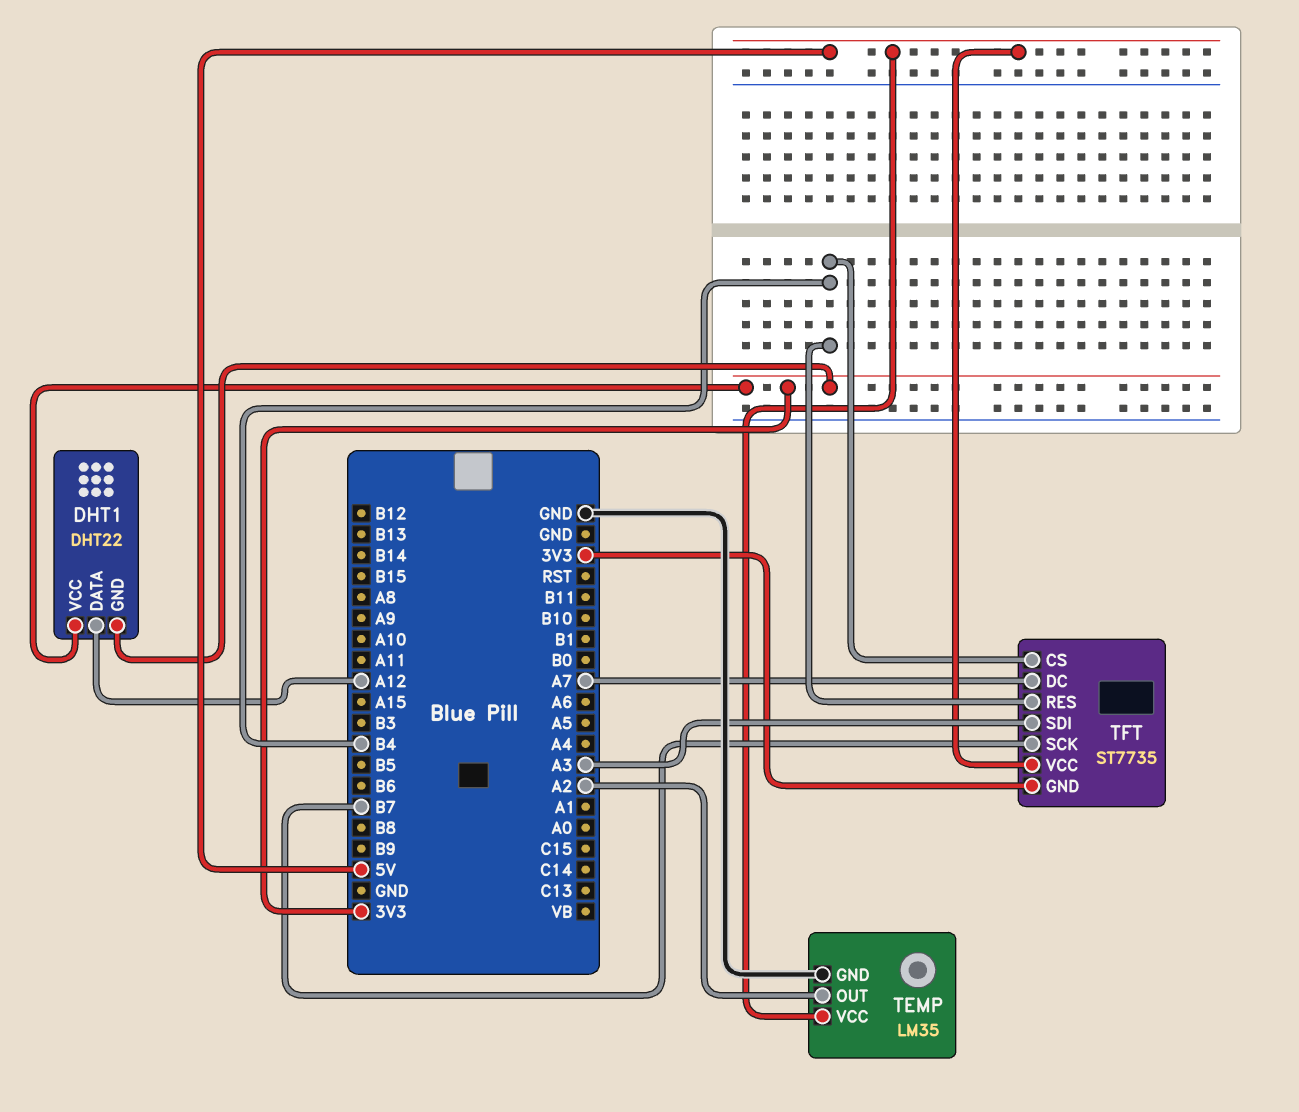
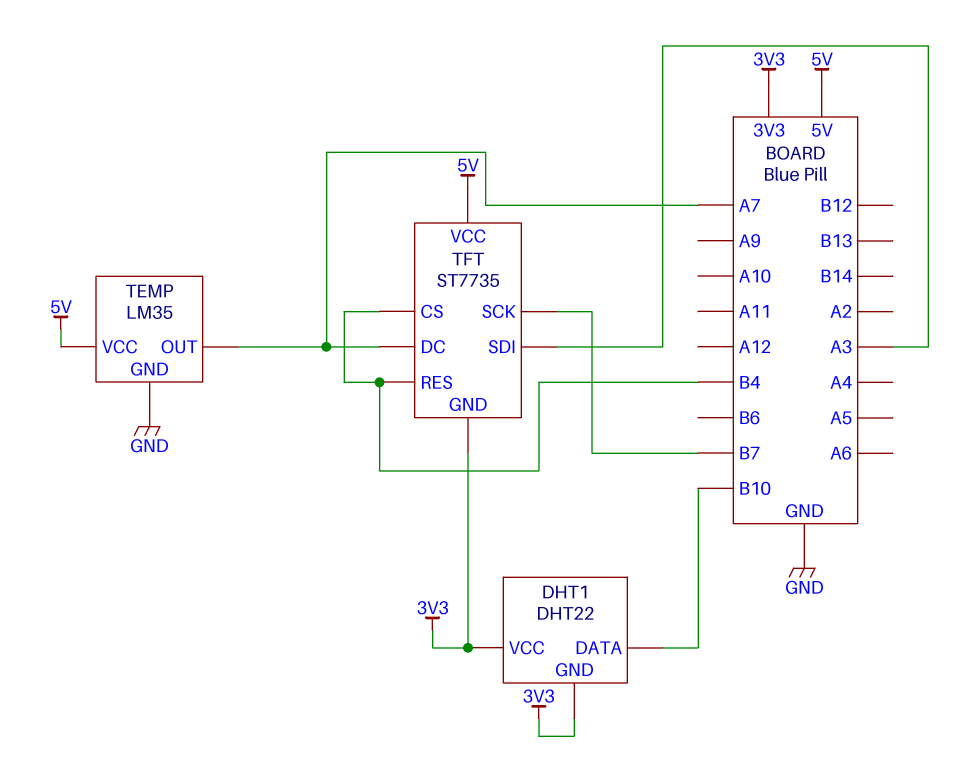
DHT1 pin DATA: A12 -> B10
TEMP pin OUT: A2 -> A7

